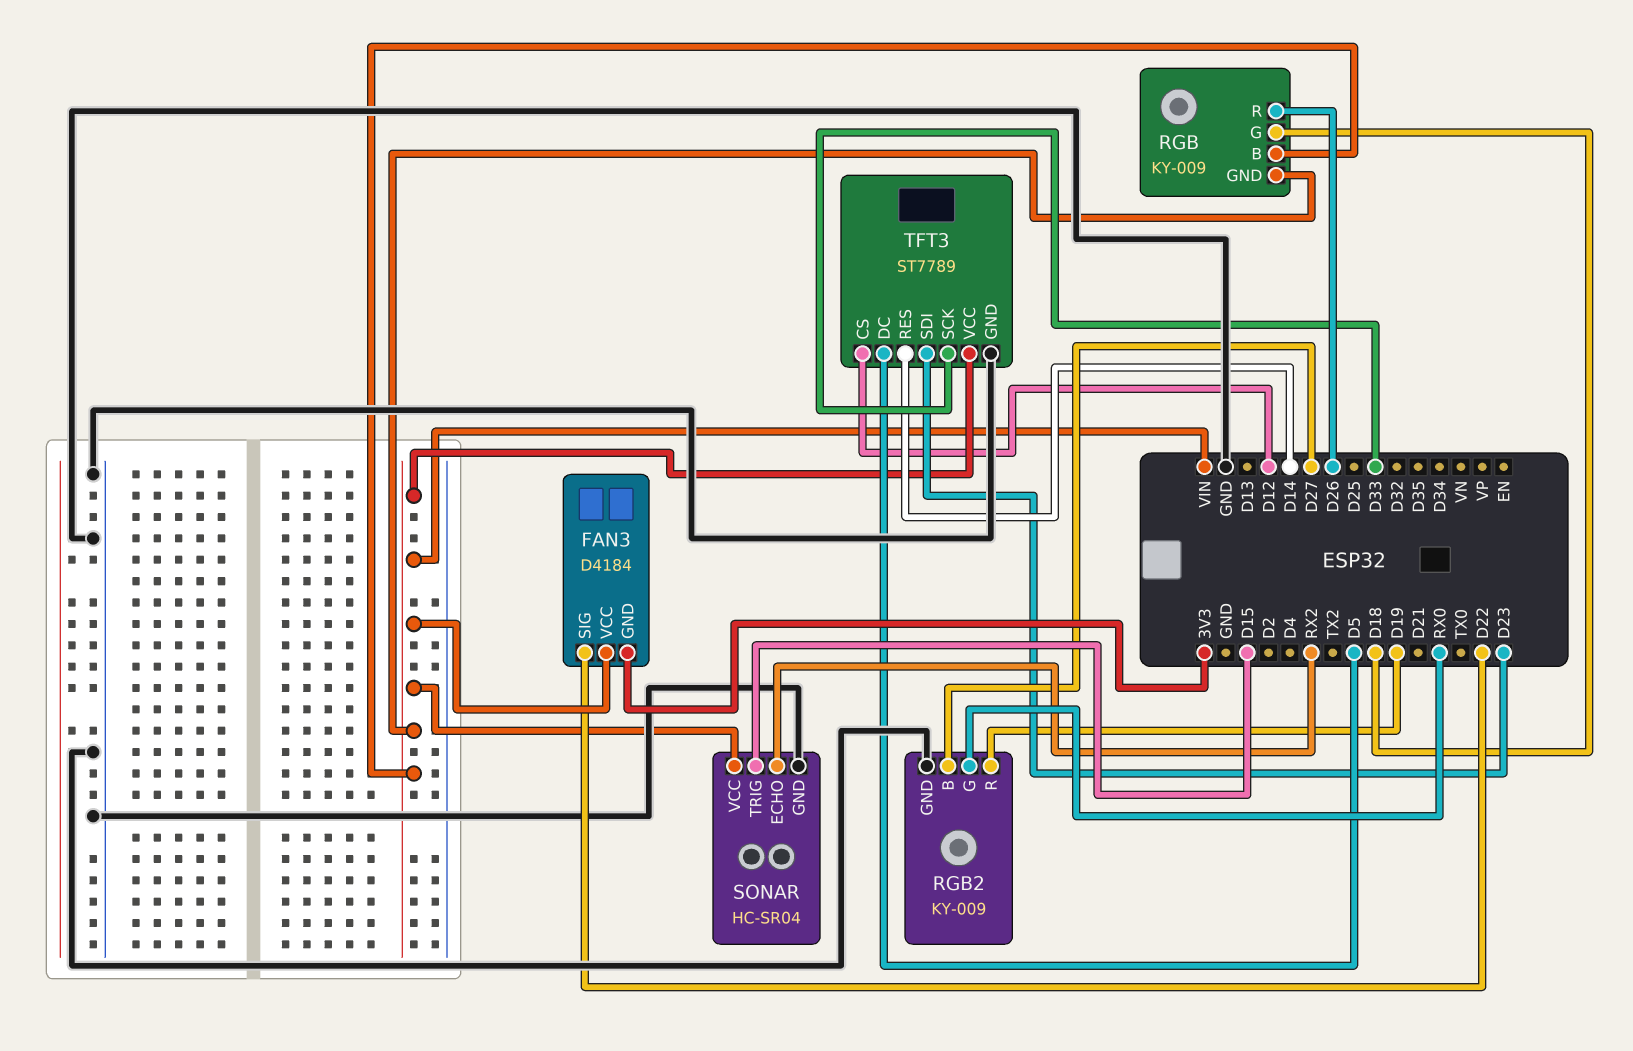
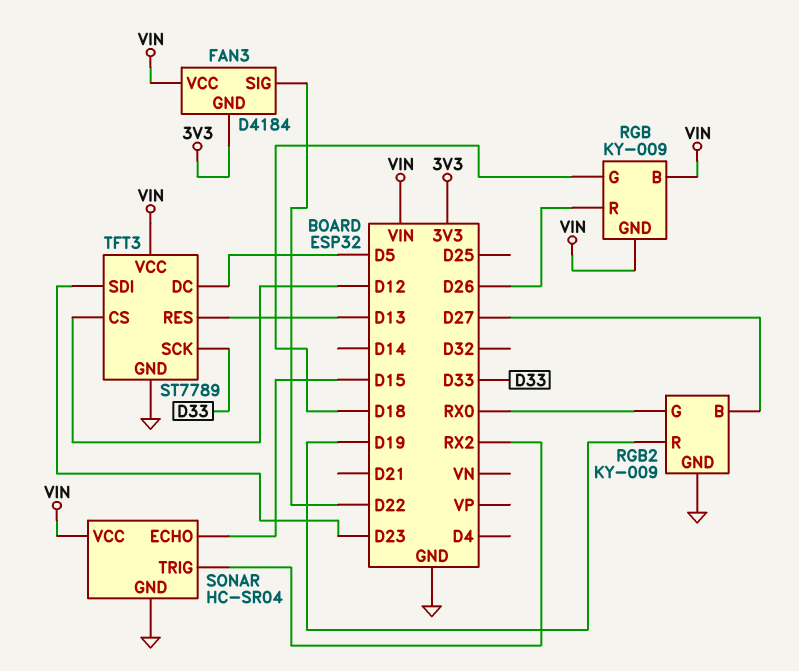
SONAR pin ECHO: RX2 -> D15
SONAR pin TRIG: D15 -> RX2
TFT3 pin RES: D14 -> D13

